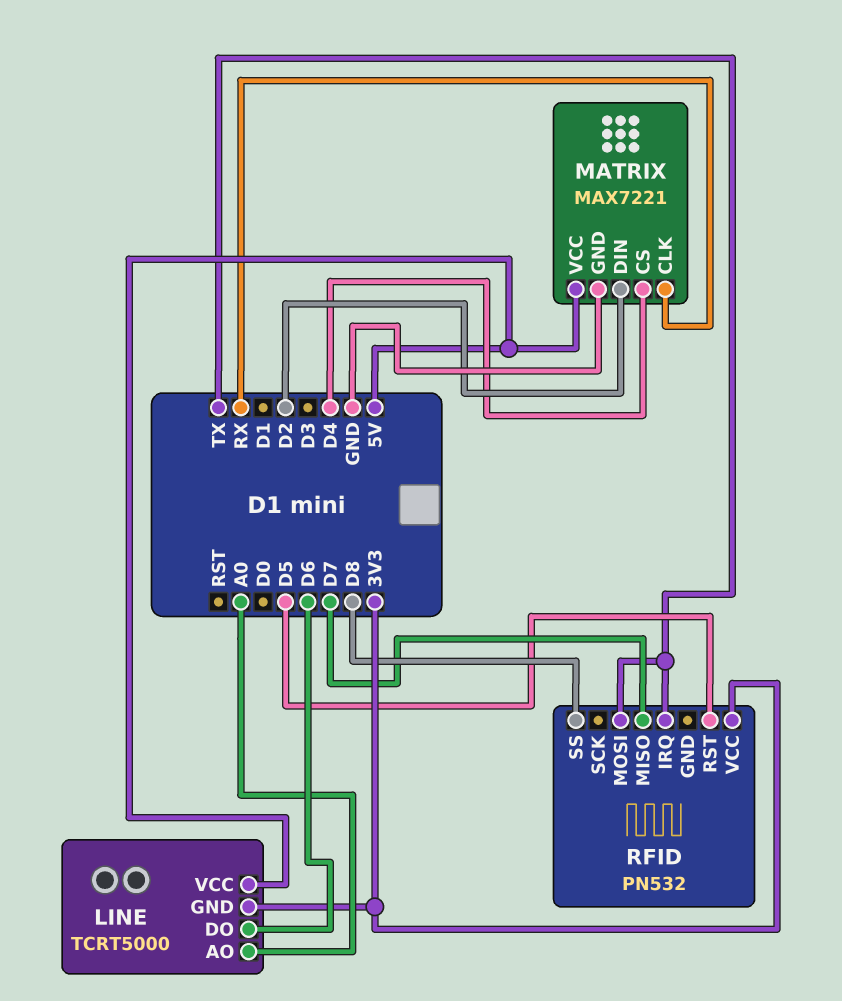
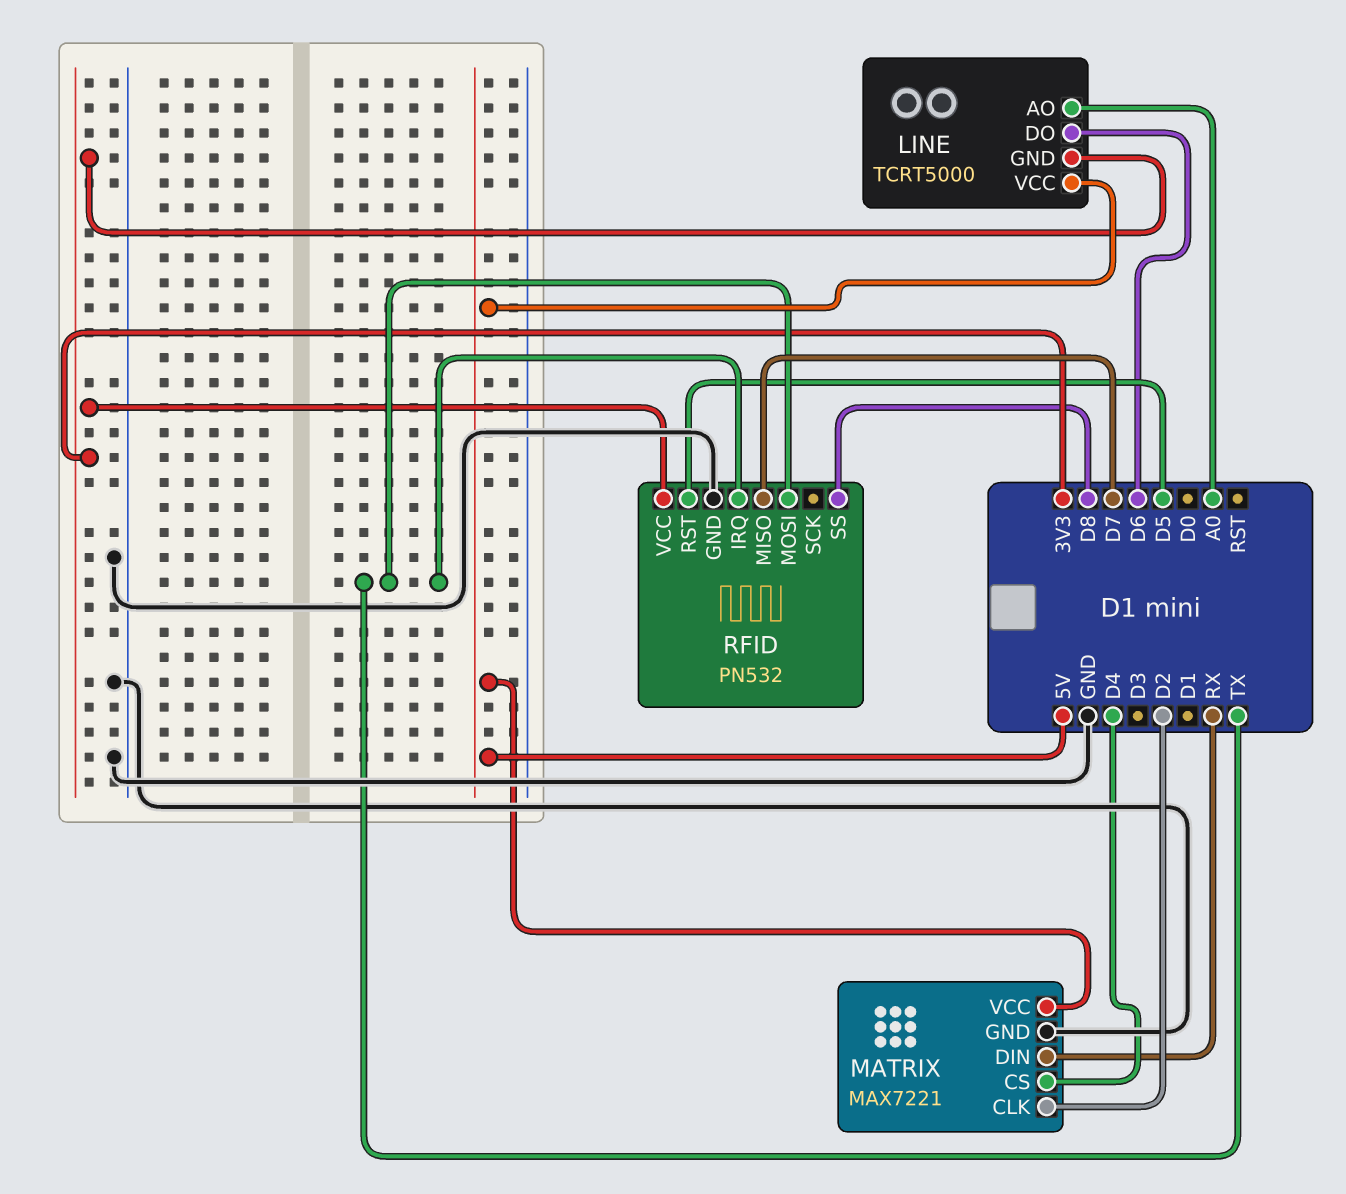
MATRIX pin CLK: RX -> D2
MATRIX pin DIN: D2 -> RX
RFID pin GND: none -> GND

